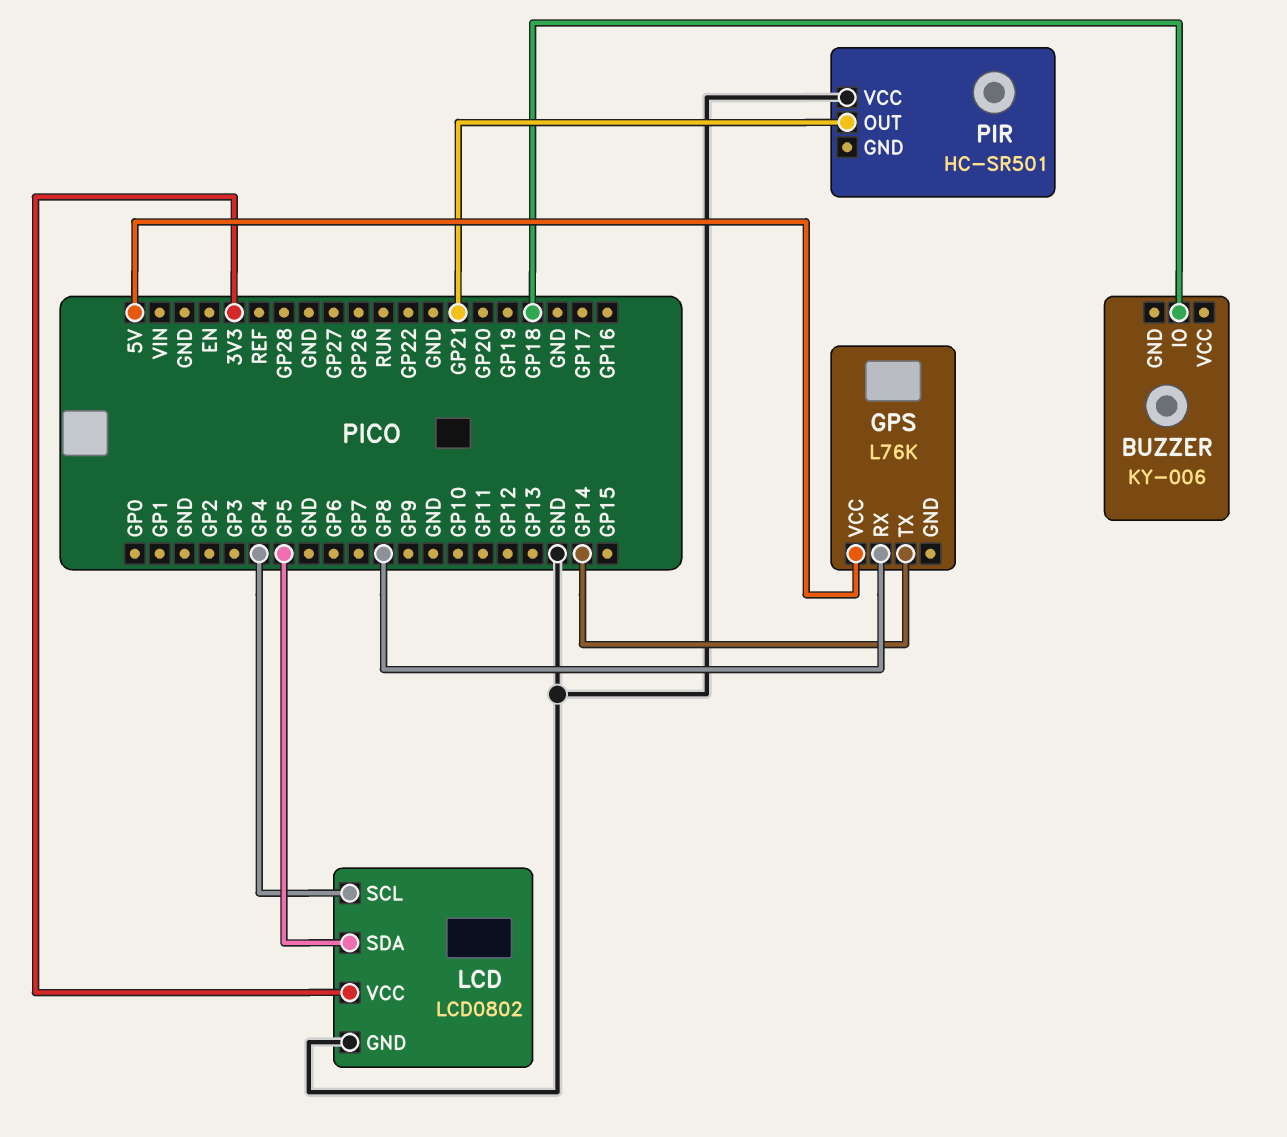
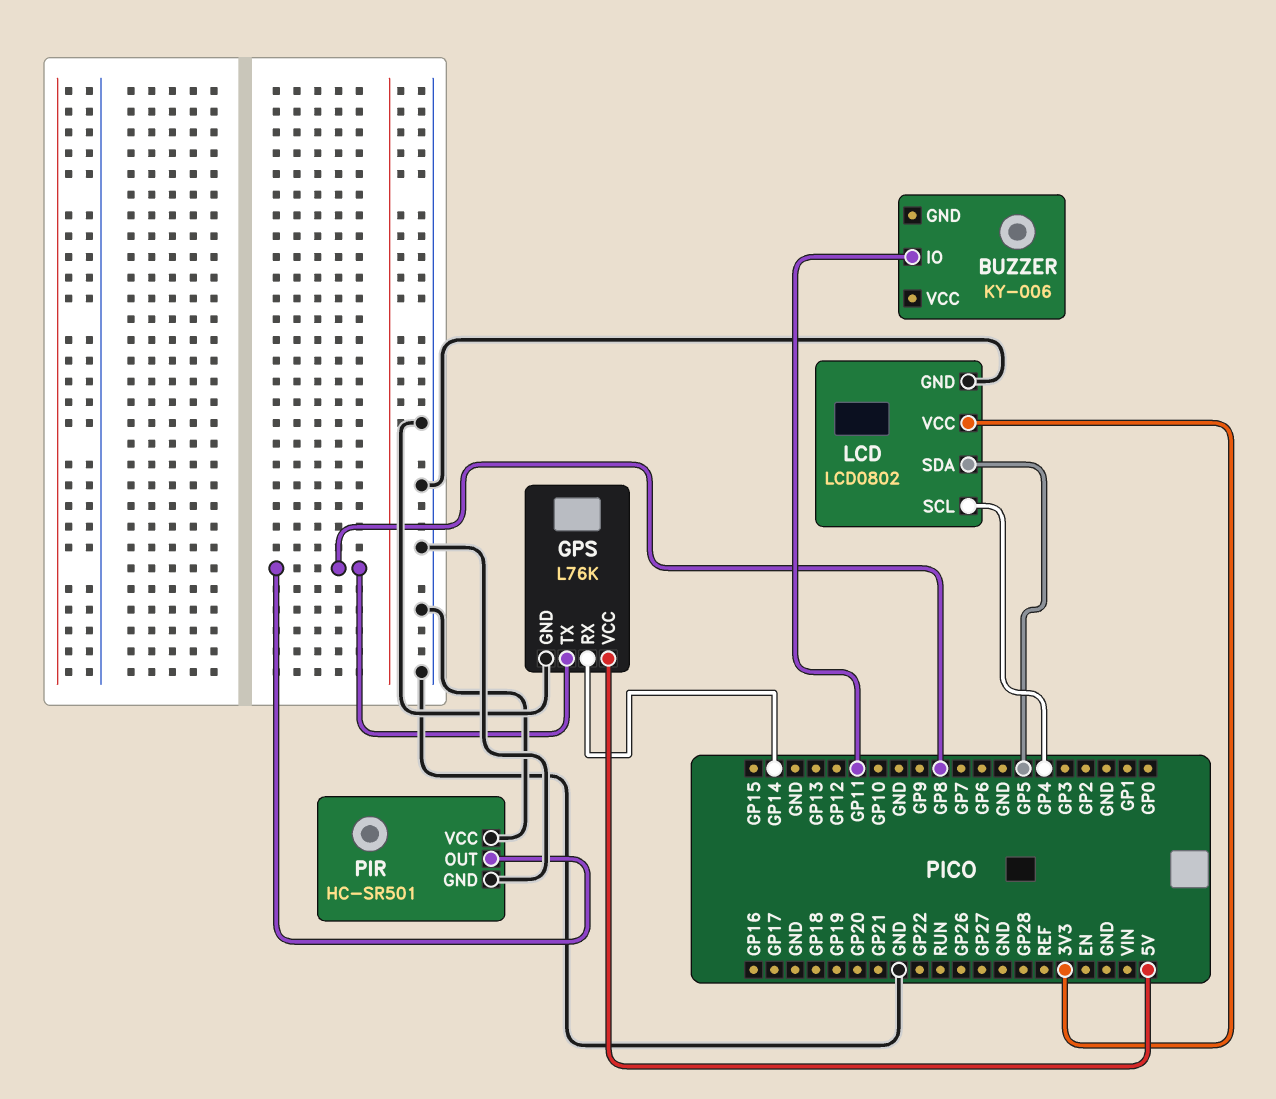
BUZZER pin IO: GP18 -> GP11
GPS pin GND: none -> GND
GPS pin RX: GP8 -> GP14
GPS pin TX: GP14 -> GP8
PIR pin GND: none -> GND
PIR pin OUT: GP21 -> GP8

